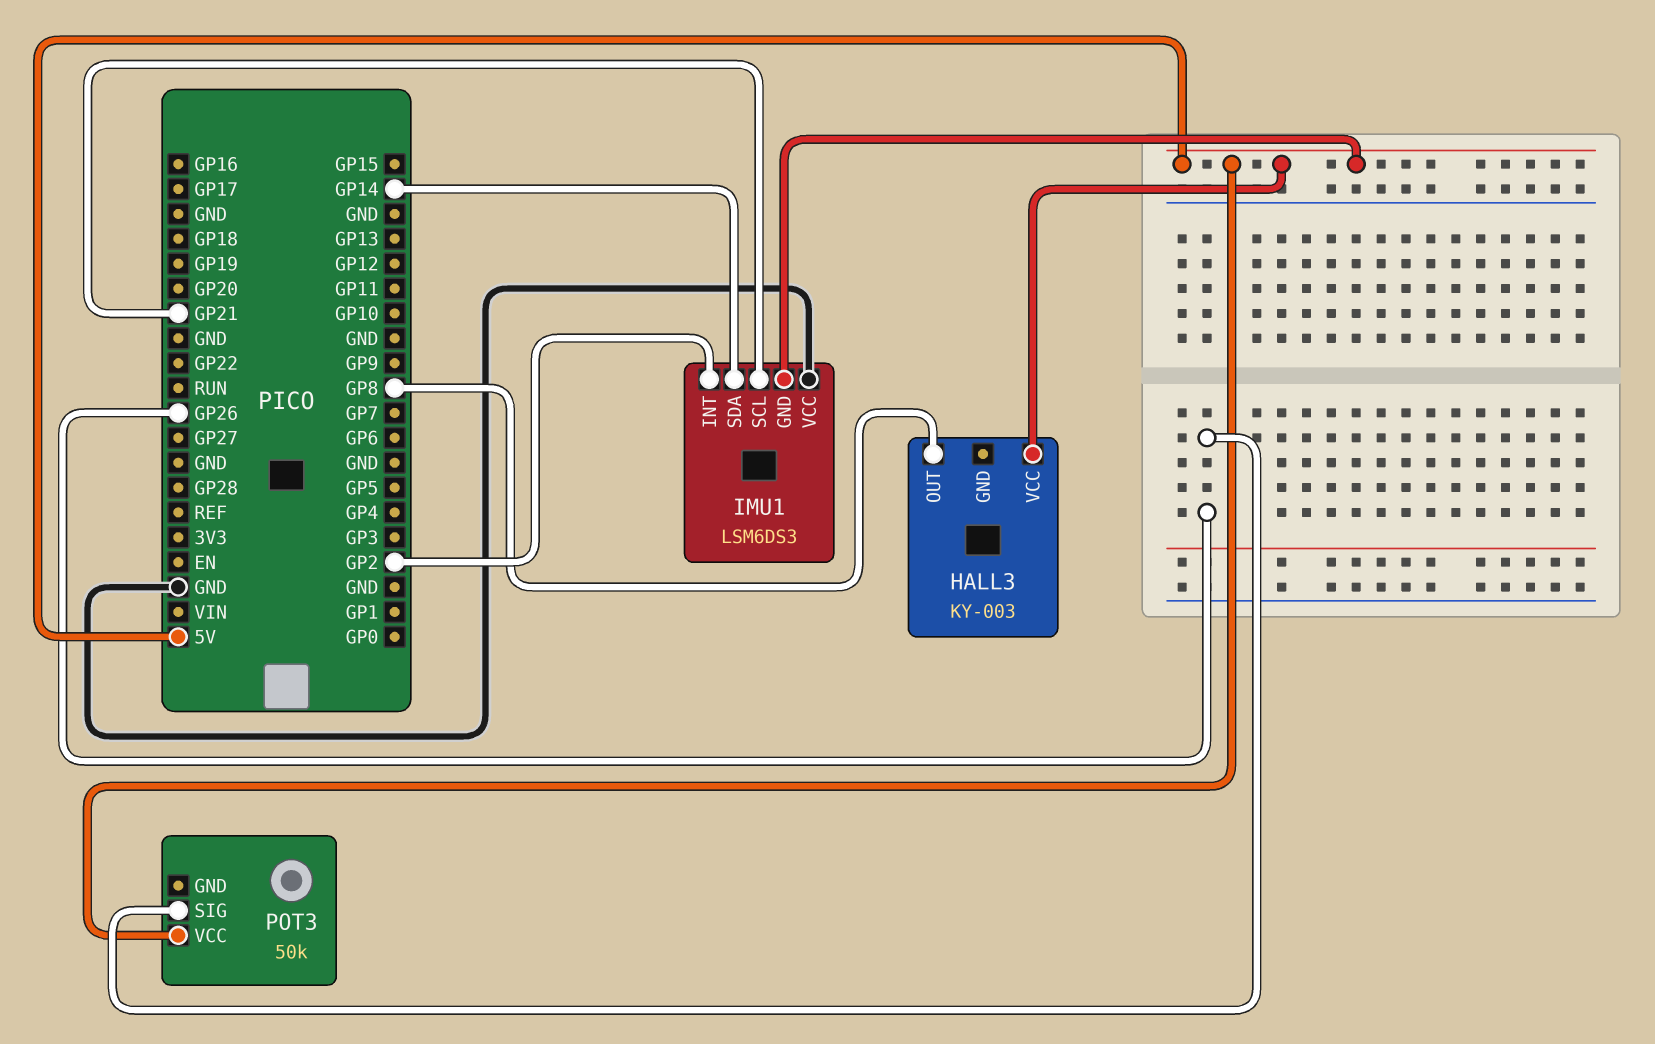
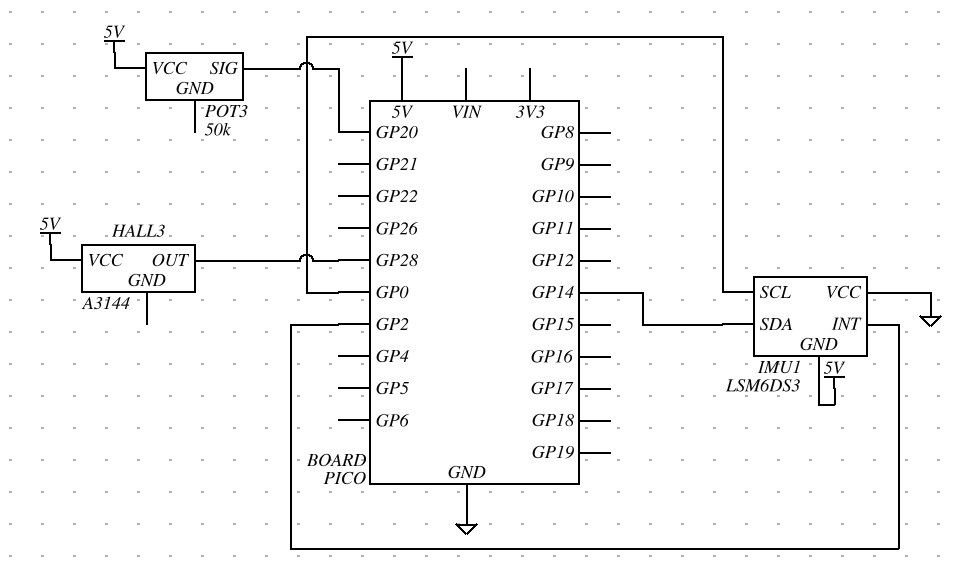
HALL3: KY-003 -> A3144
HALL3 pin OUT: GP8 -> GP28
IMU1 pin SCL: GP21 -> GP0
POT3 pin SIG: GP26 -> GP20

